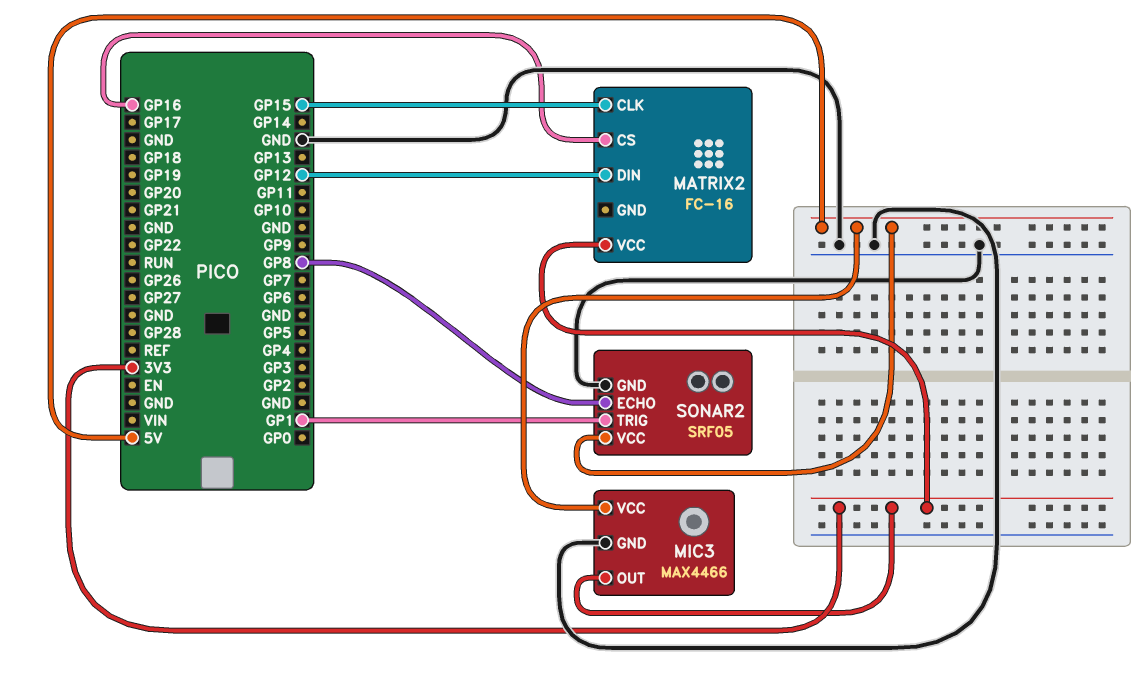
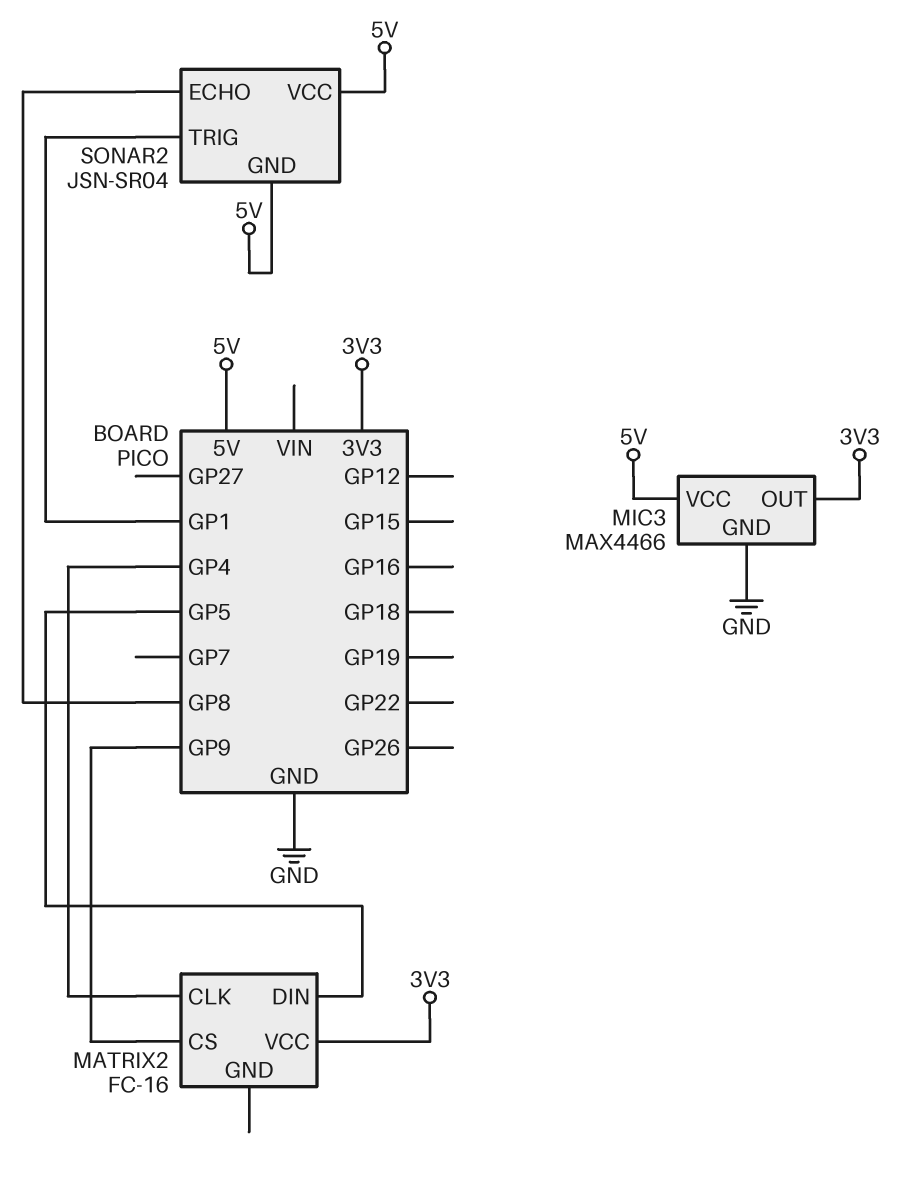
MATRIX2 pin CLK: GP15 -> GP4
MATRIX2 pin CS: GP16 -> GP9
MATRIX2 pin DIN: GP12 -> GP5
SONAR2: SRF05 -> JSN-SR04
SONAR2 pin GND: GND -> 5V

